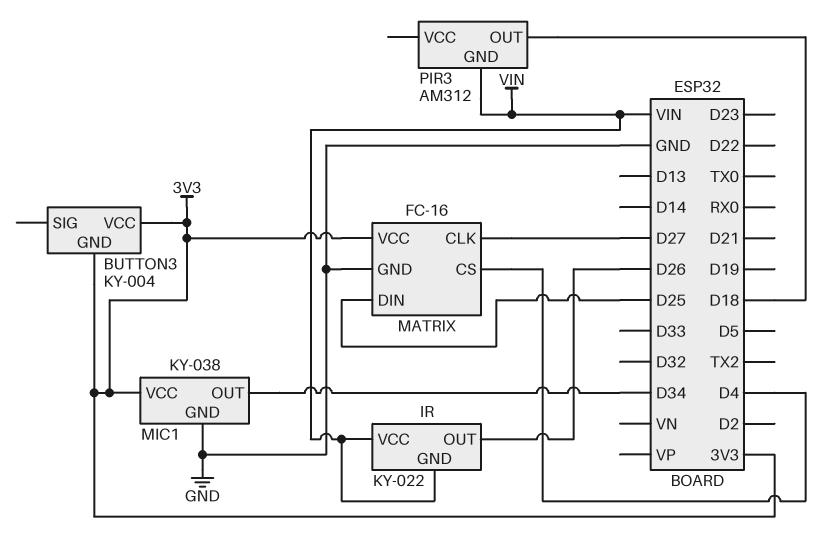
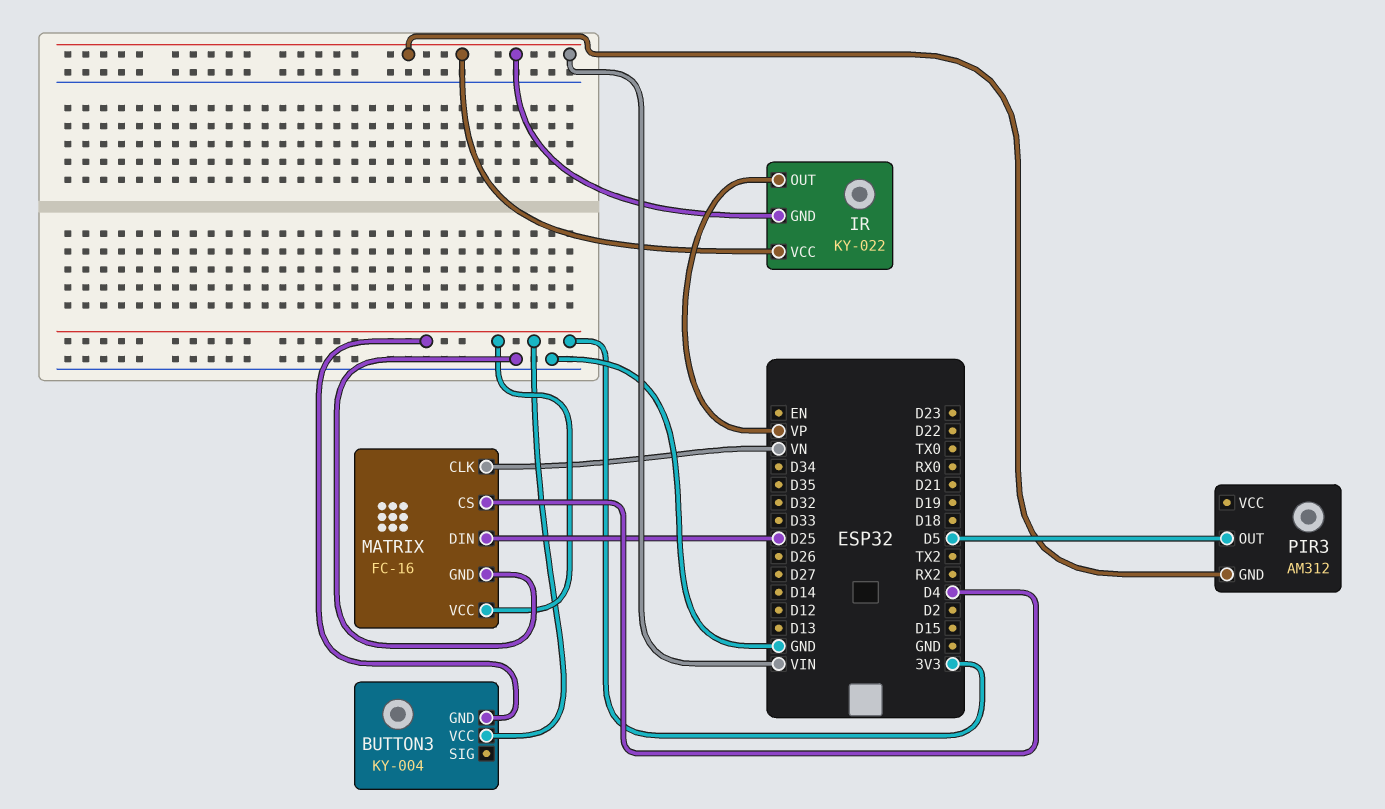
IR pin OUT: D26 -> VP
MATRIX pin CLK: D27 -> VN
MIC1: KY-038 -> none
MIC1 pin GND: GND -> none
MIC1 pin OUT: D34 -> none
MIC1 pin VCC: 3V3 -> none
PIR3 pin OUT: D18 -> D5

